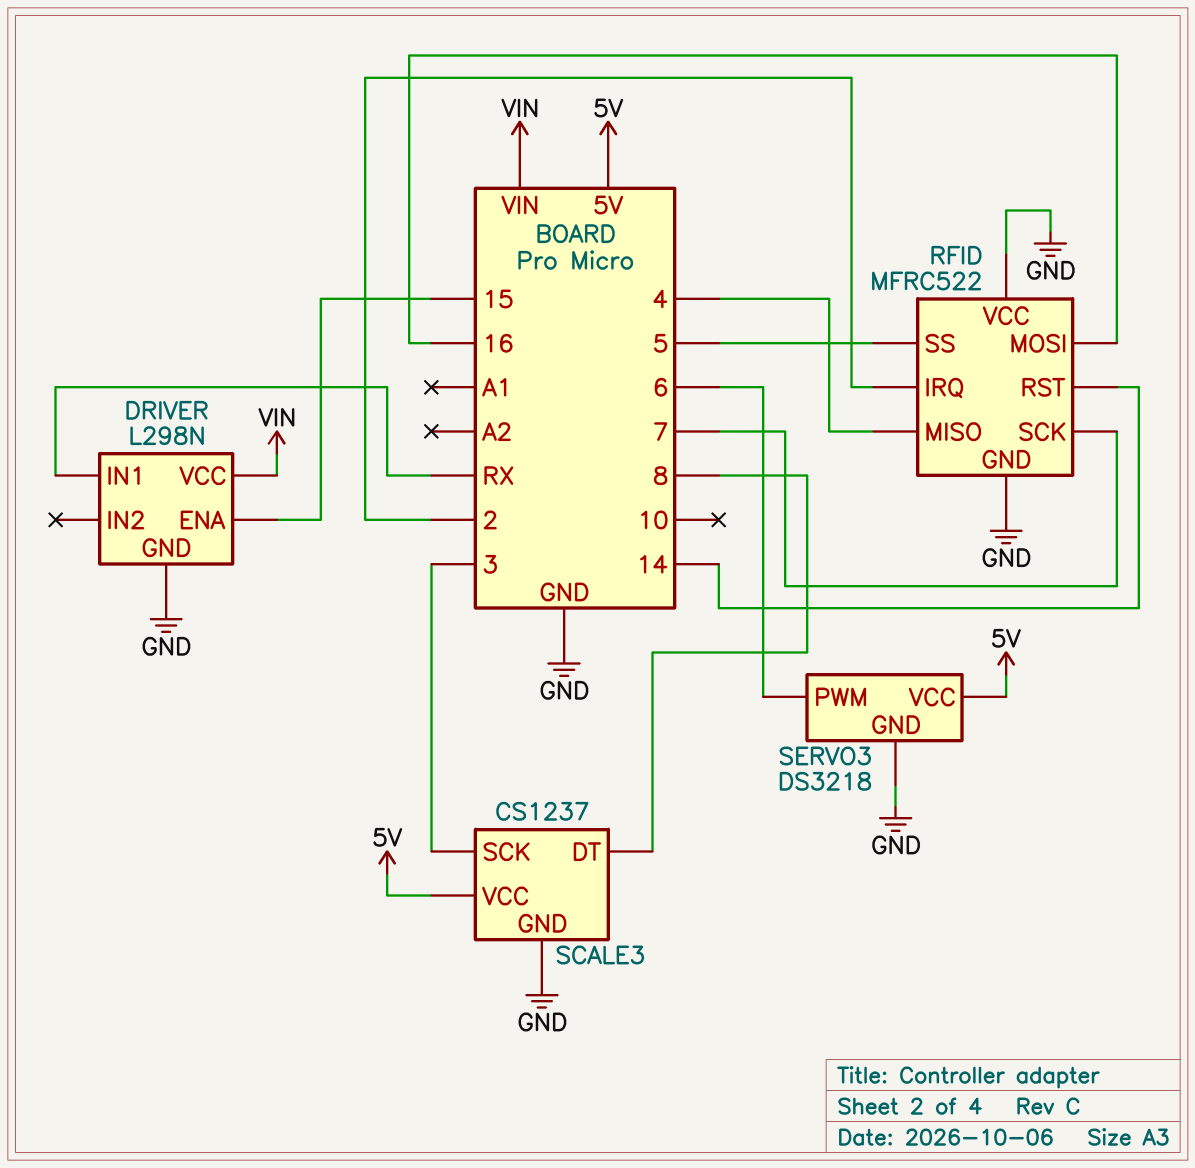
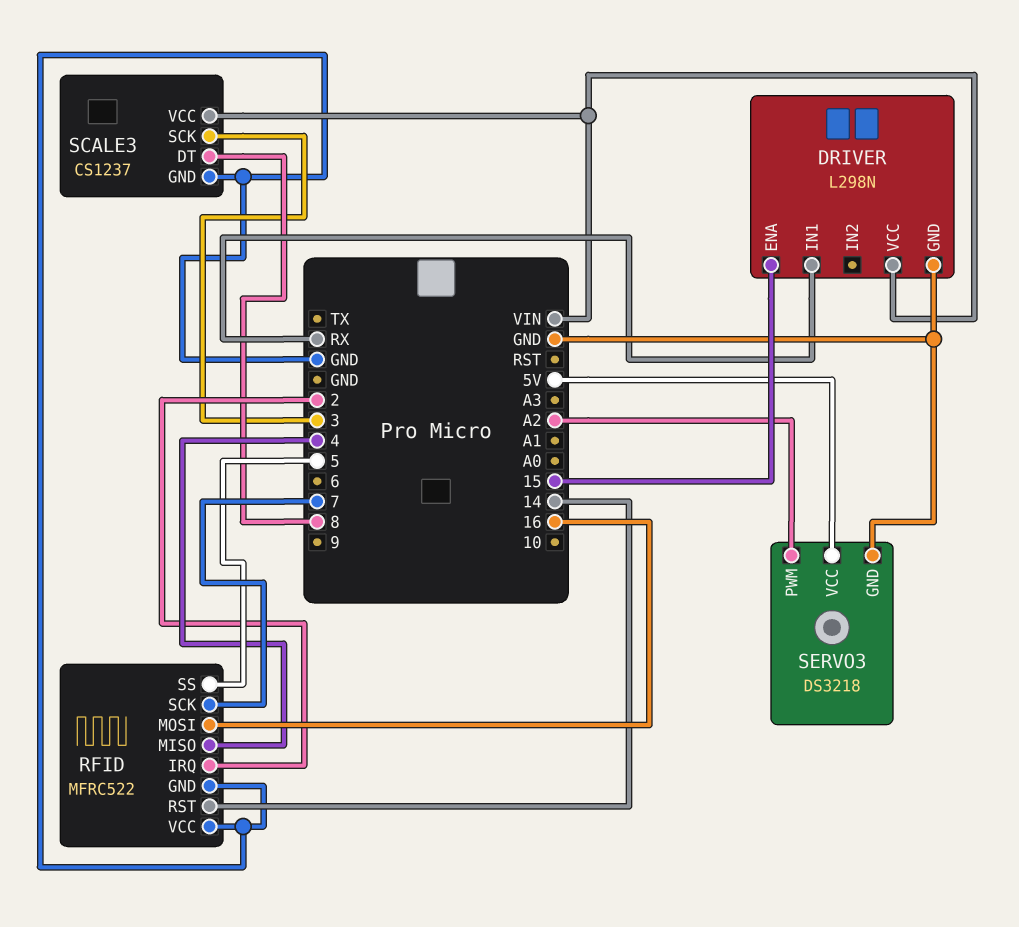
SCALE3 pin VCC: 5V -> VIN
SERVO3 pin PWM: 6 -> A2

